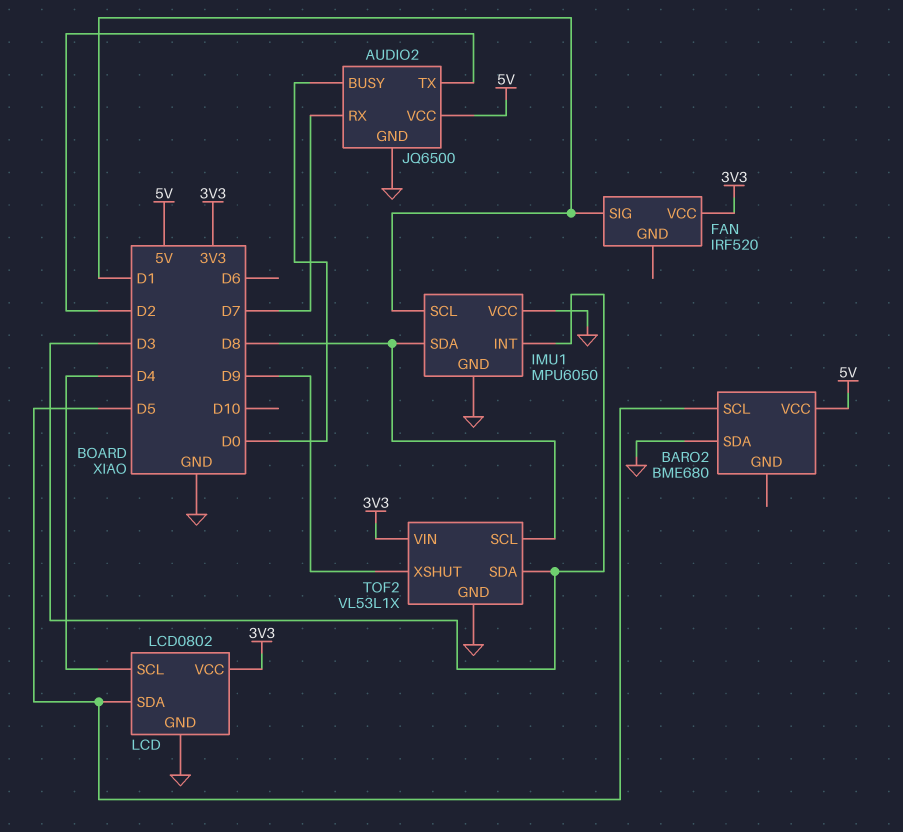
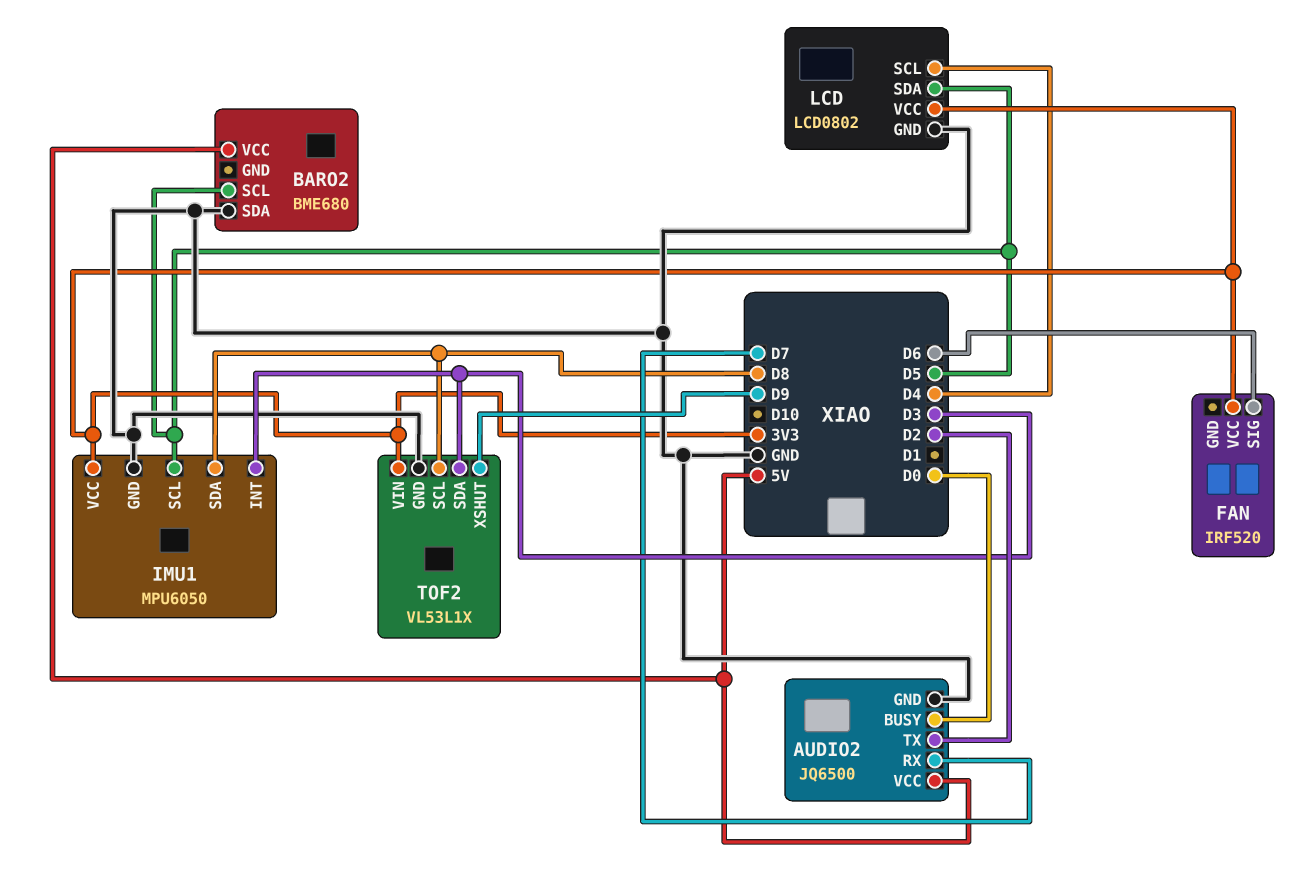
FAN pin SIG: D1 -> D6
IMU1 pin SCL: D1 -> D5
IMU1 pin VCC: GND -> 3V3

